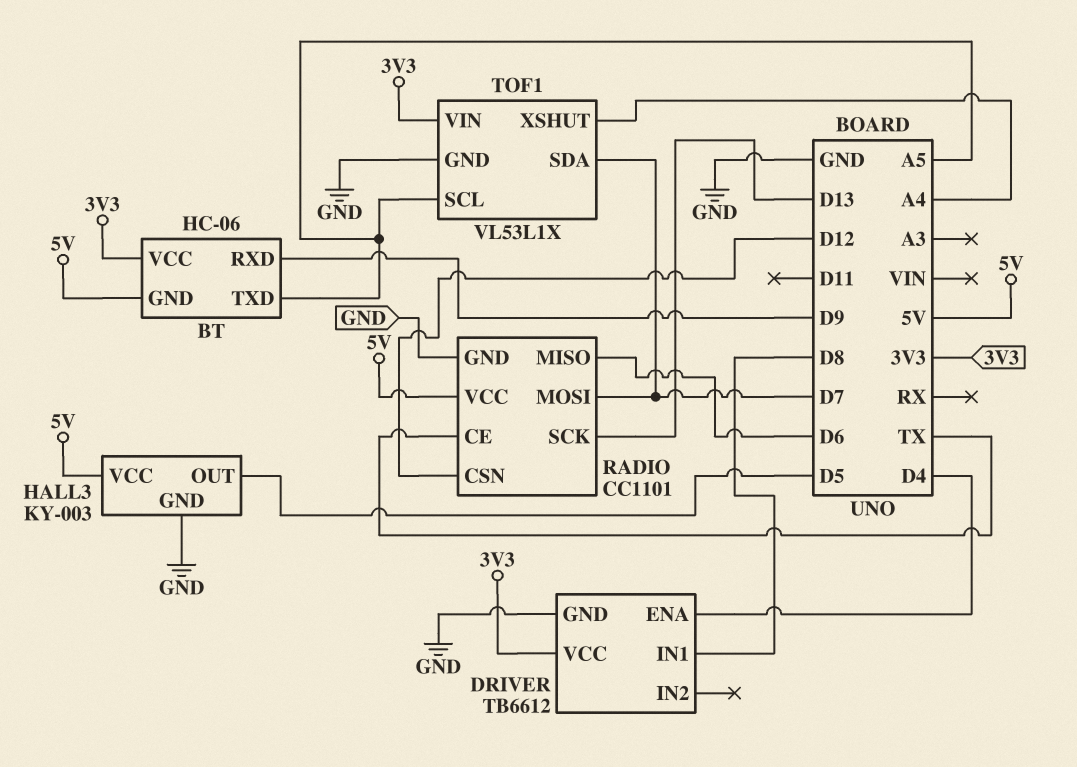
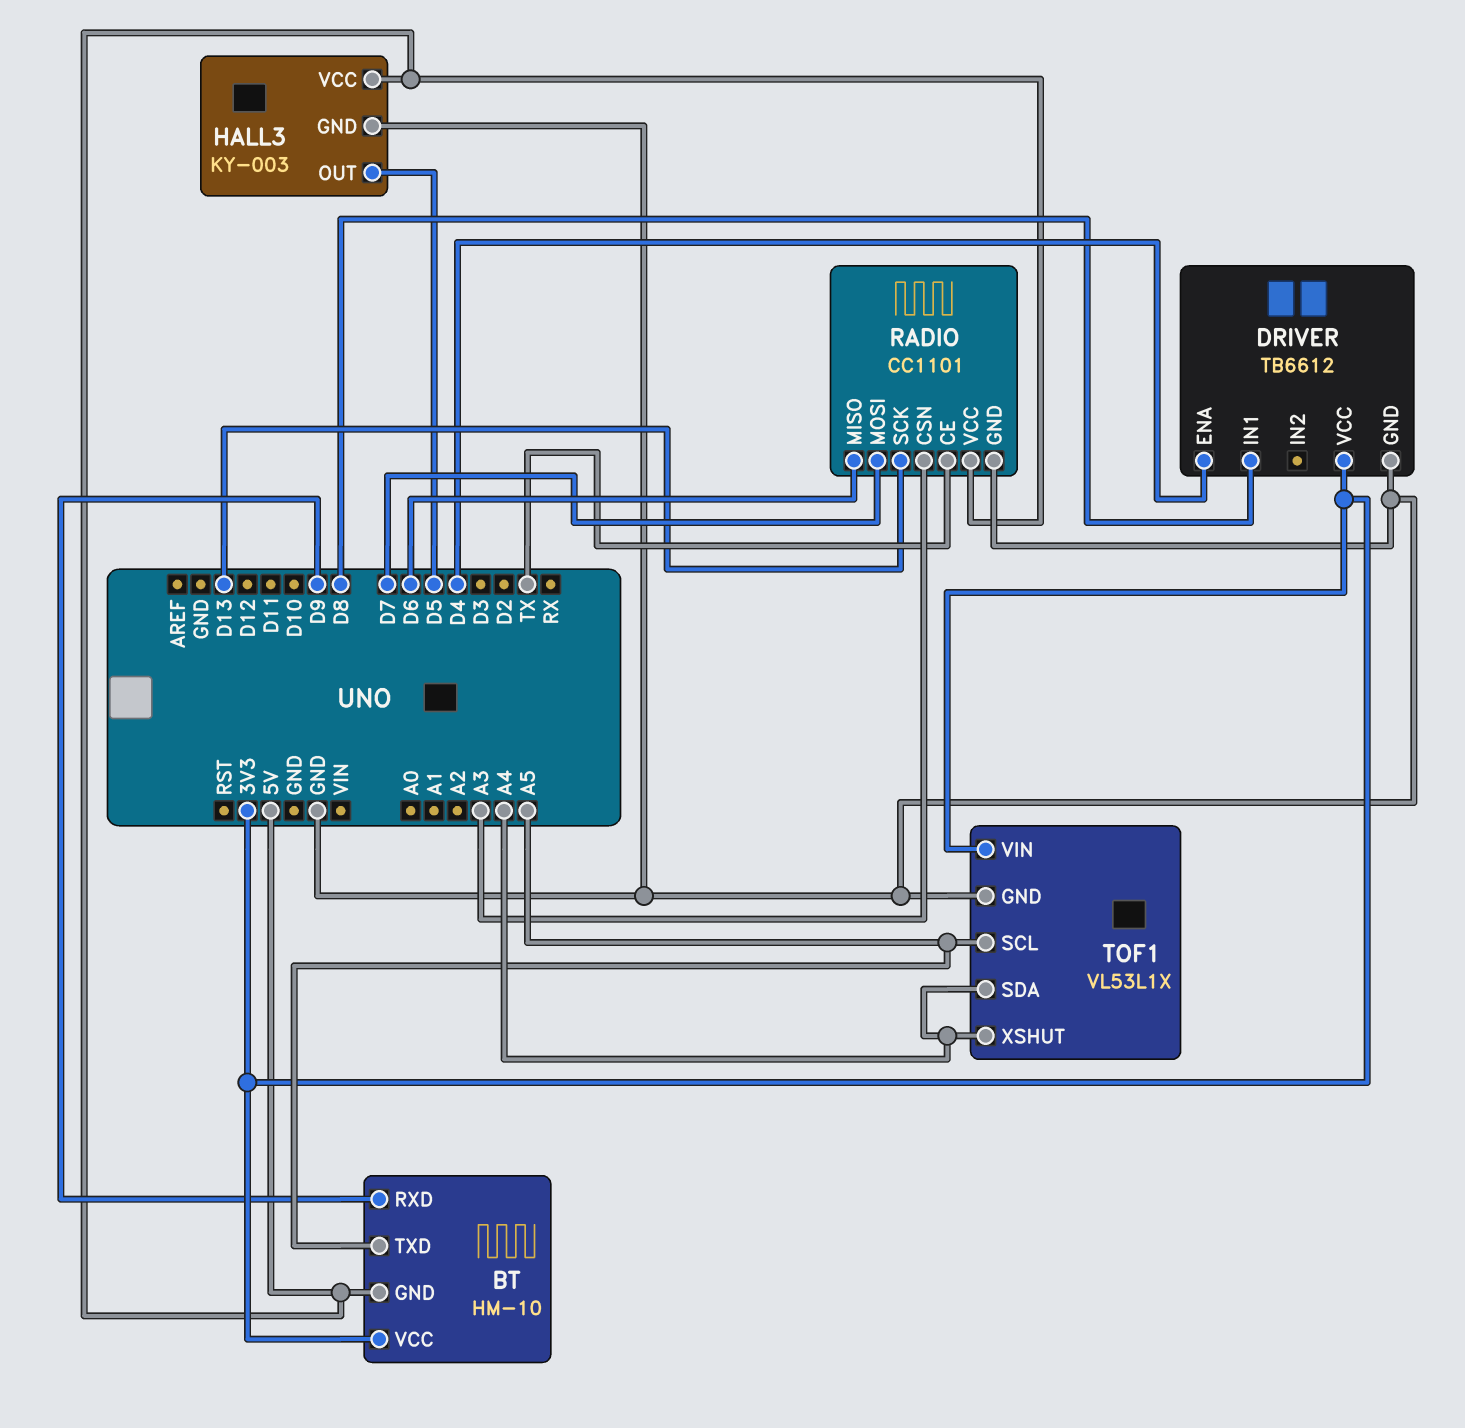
BT: HC-06 -> HM-10
RADIO pin CSN: D12 -> A3
TOF1 pin SDA: D7 -> A4

